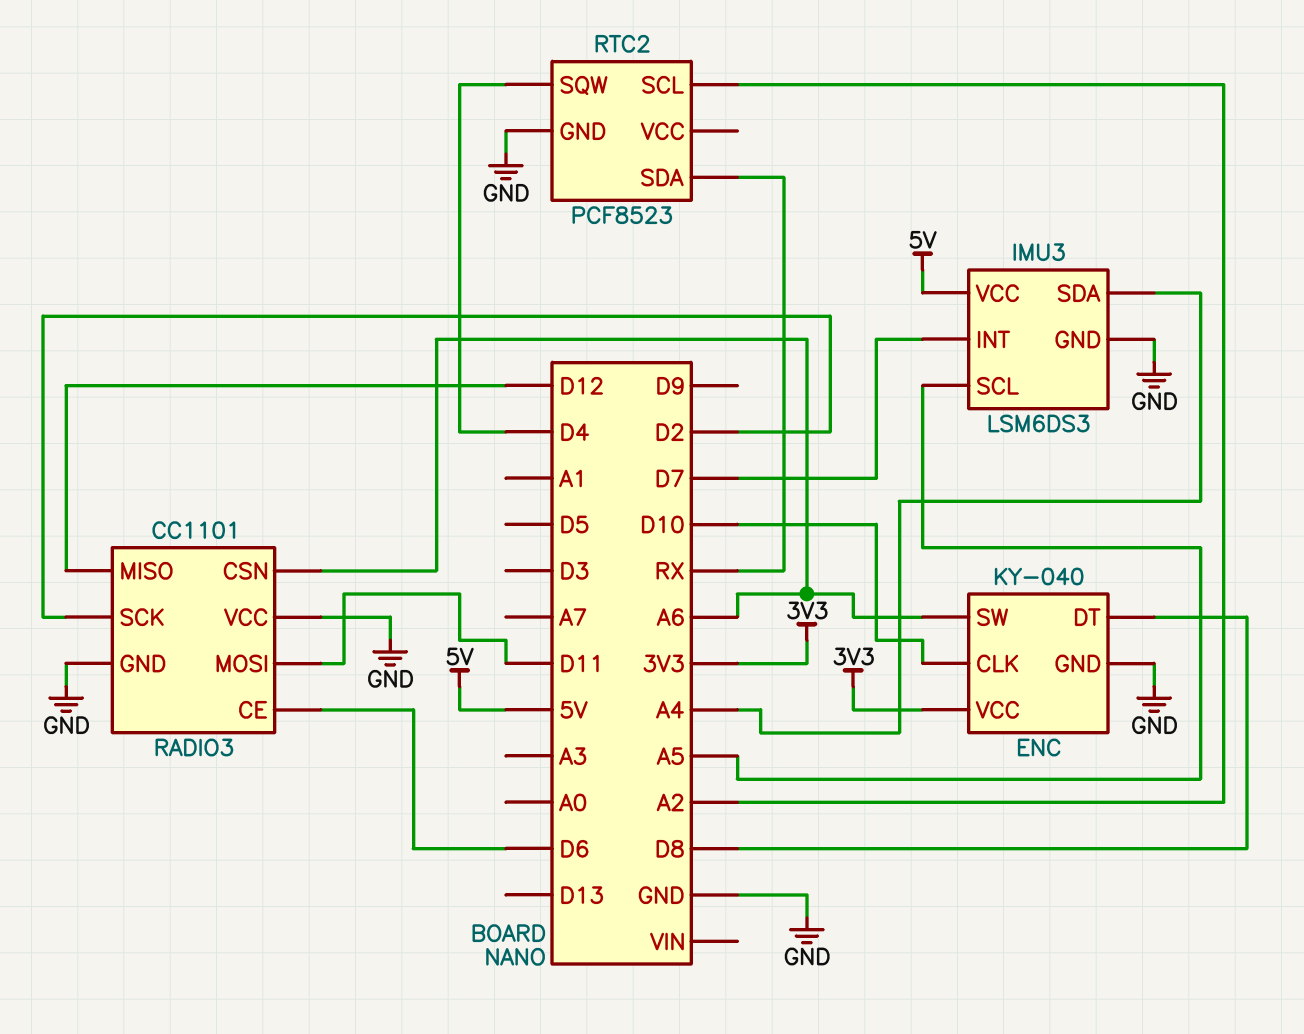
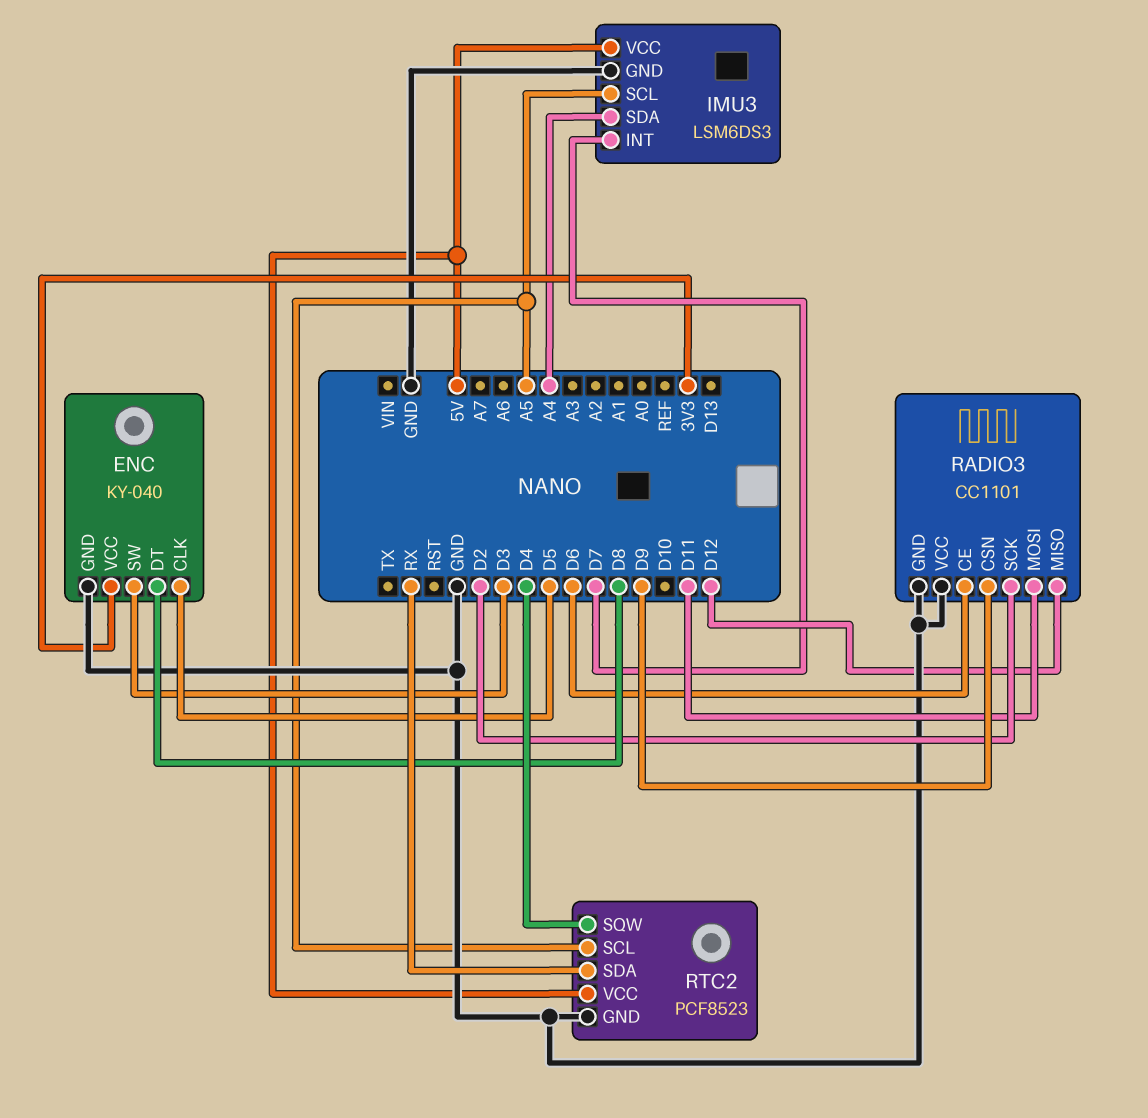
ENC pin CLK: D10 -> D5
ENC pin SW: A6 -> D3
RADIO3 pin CSN: A6 -> D9
RTC2 pin SCL: A2 -> A5
RTC2 pin VCC: none -> 5V

